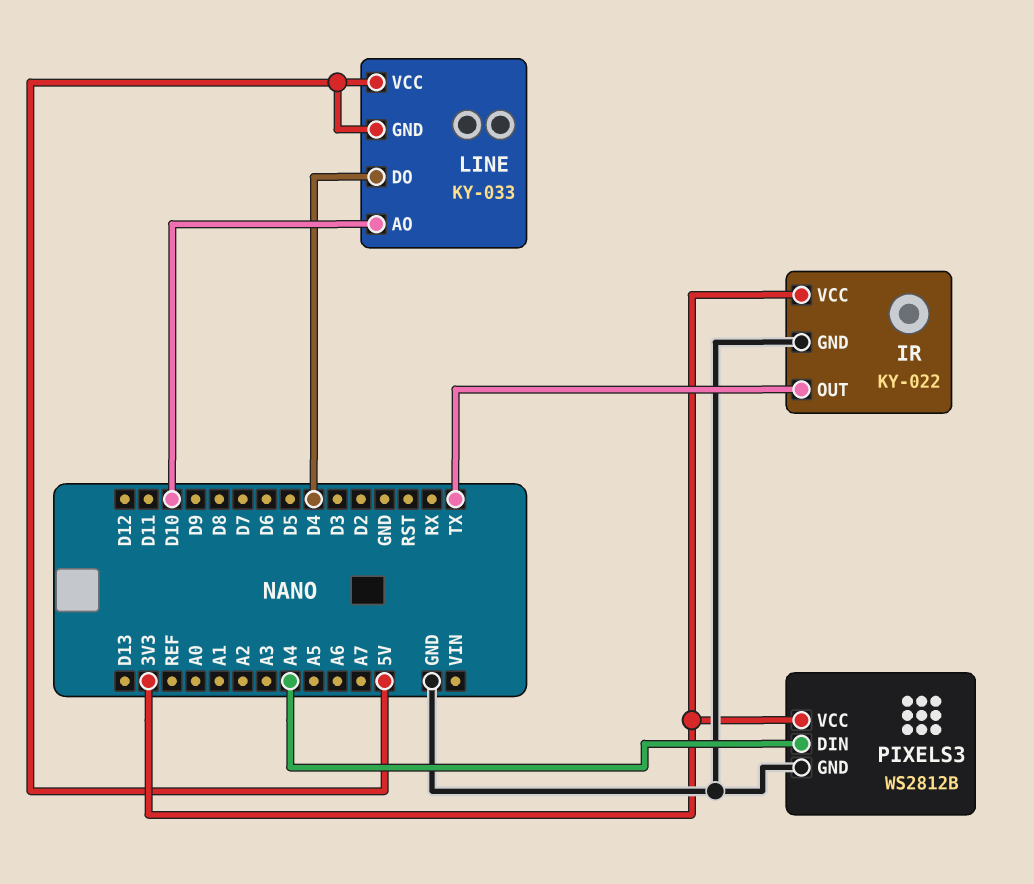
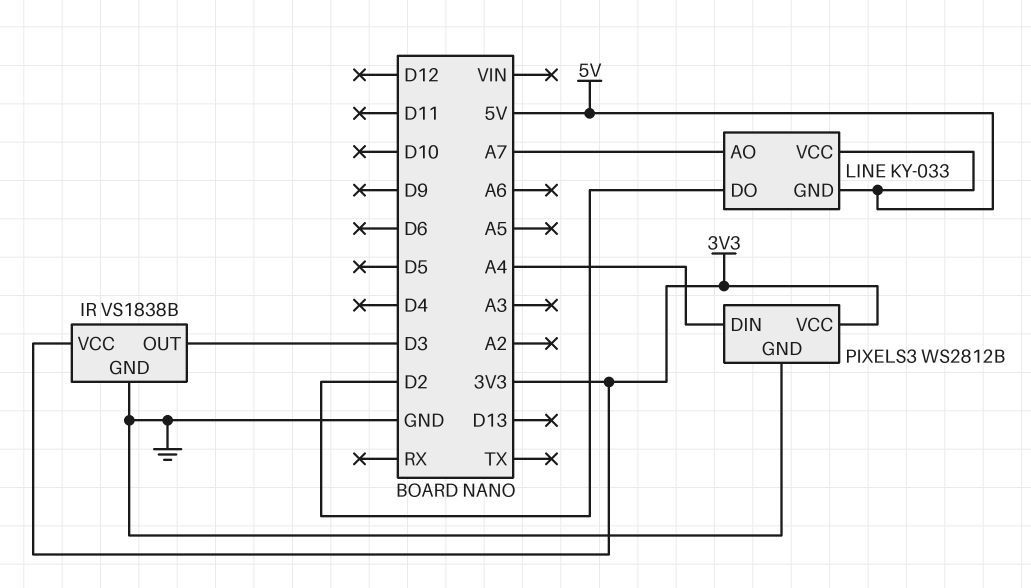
IR: KY-022 -> VS1838B
IR pin OUT: TX -> D3
LINE pin AO: D10 -> A7
LINE pin DO: D4 -> D2

